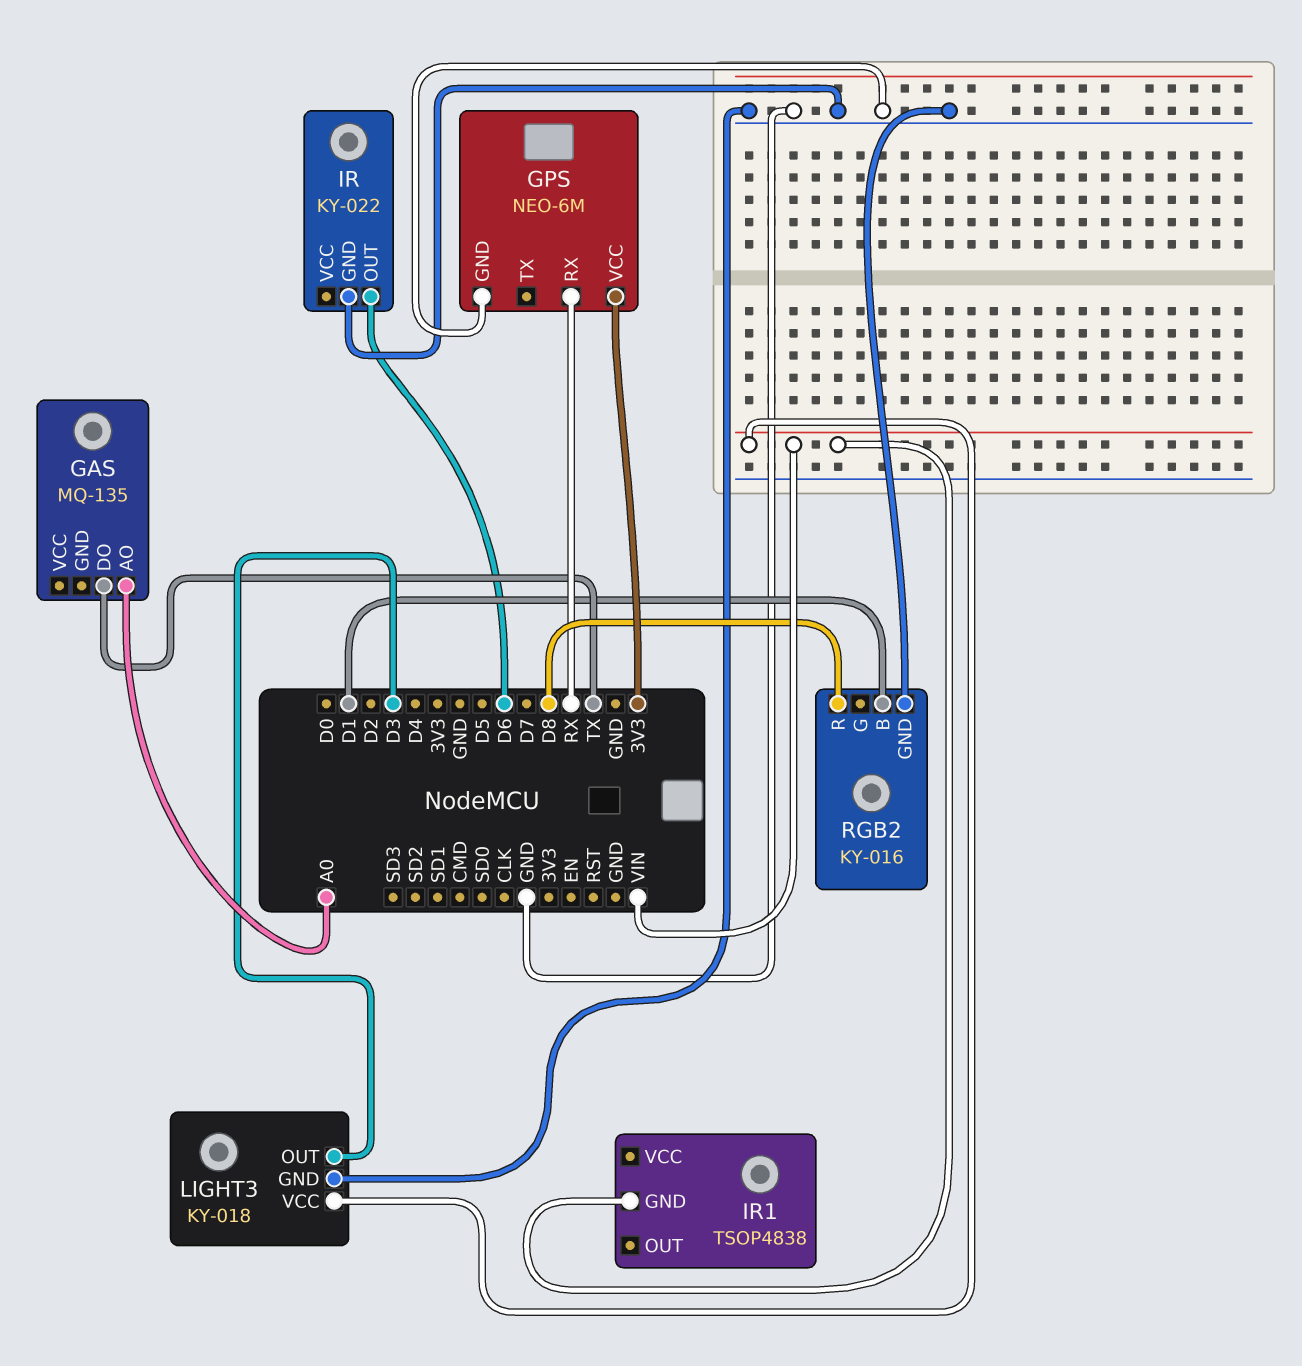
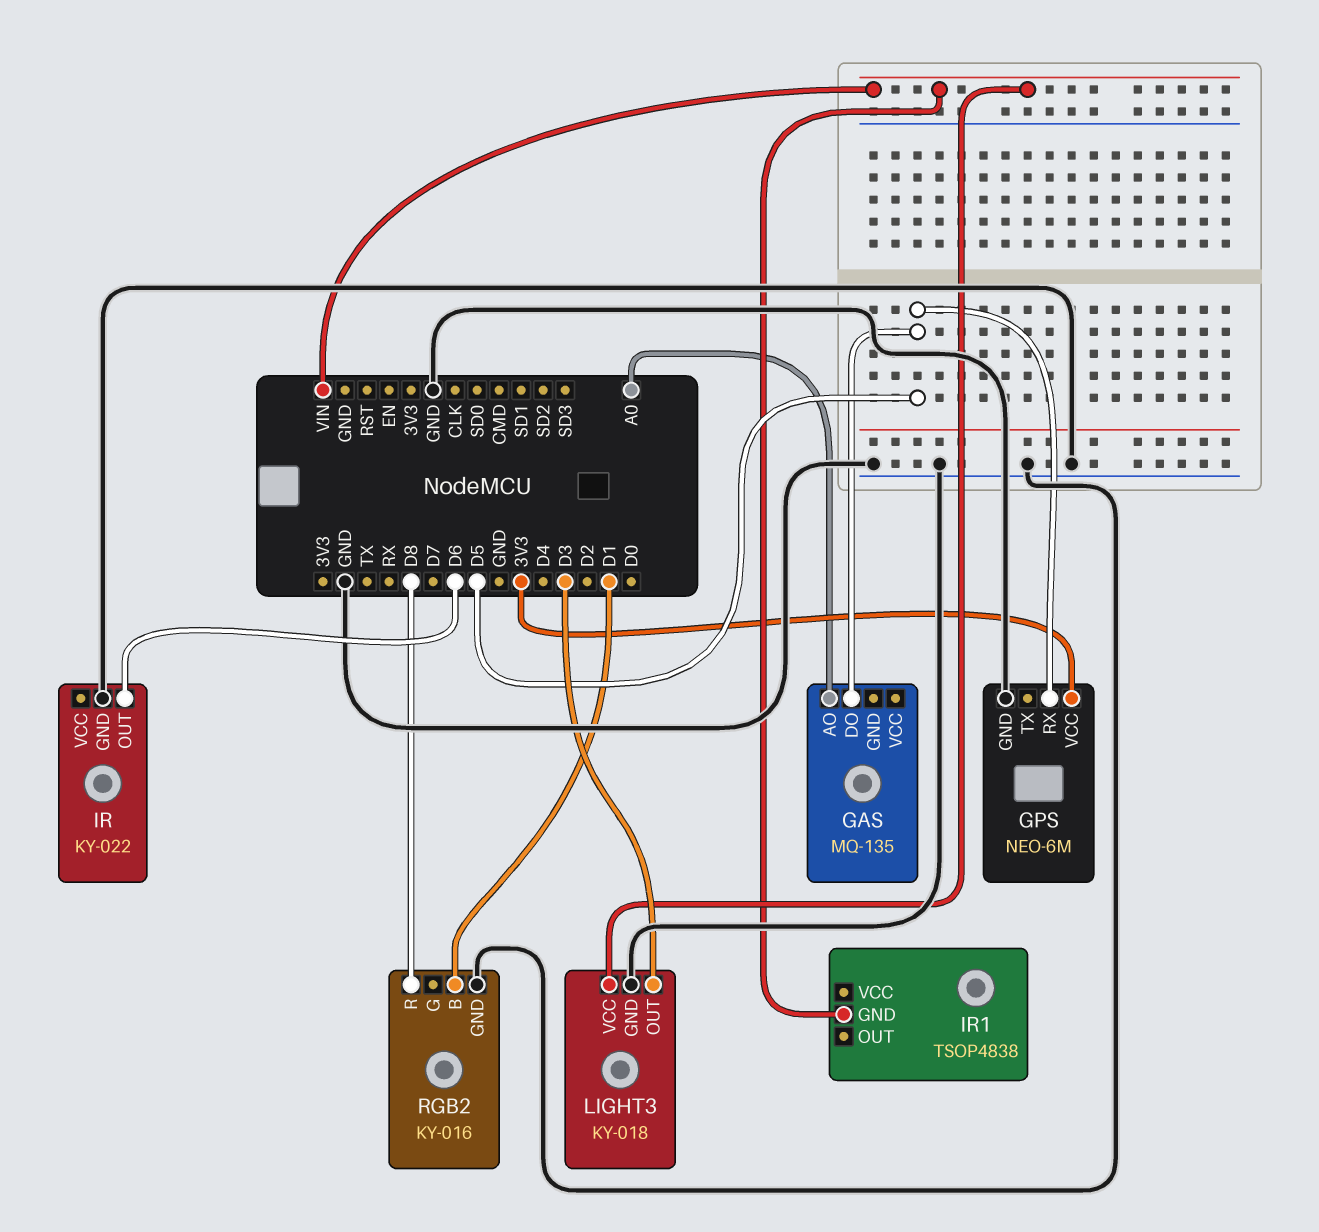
GAS pin DO: TX -> D5
GPS pin RX: RX -> D5

